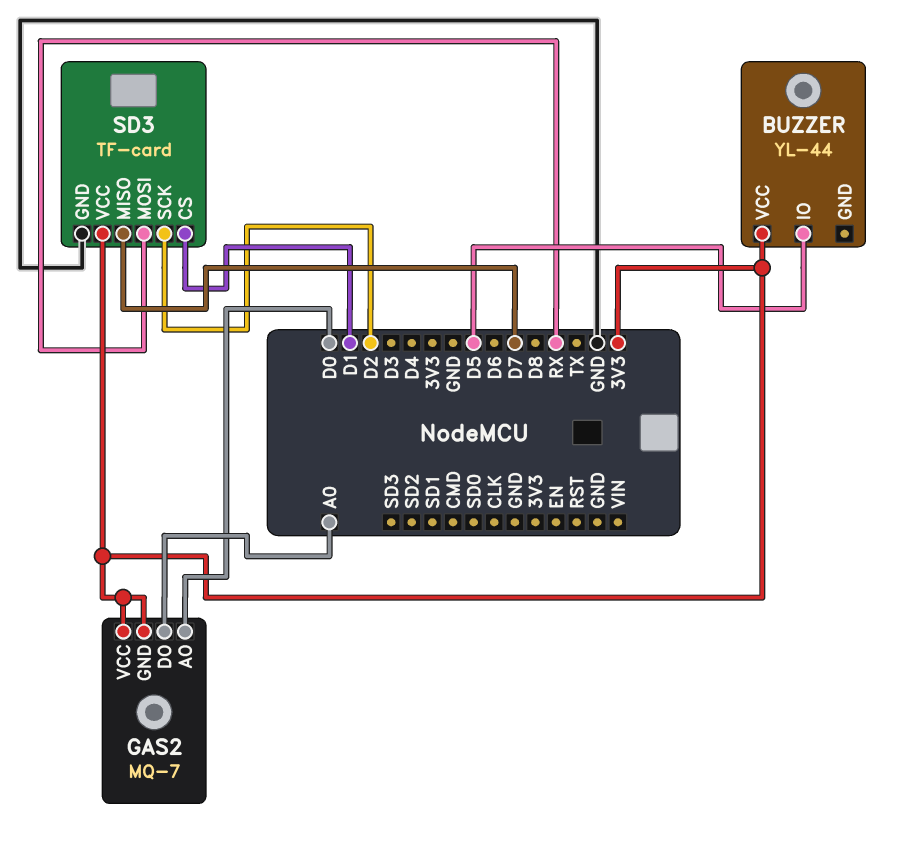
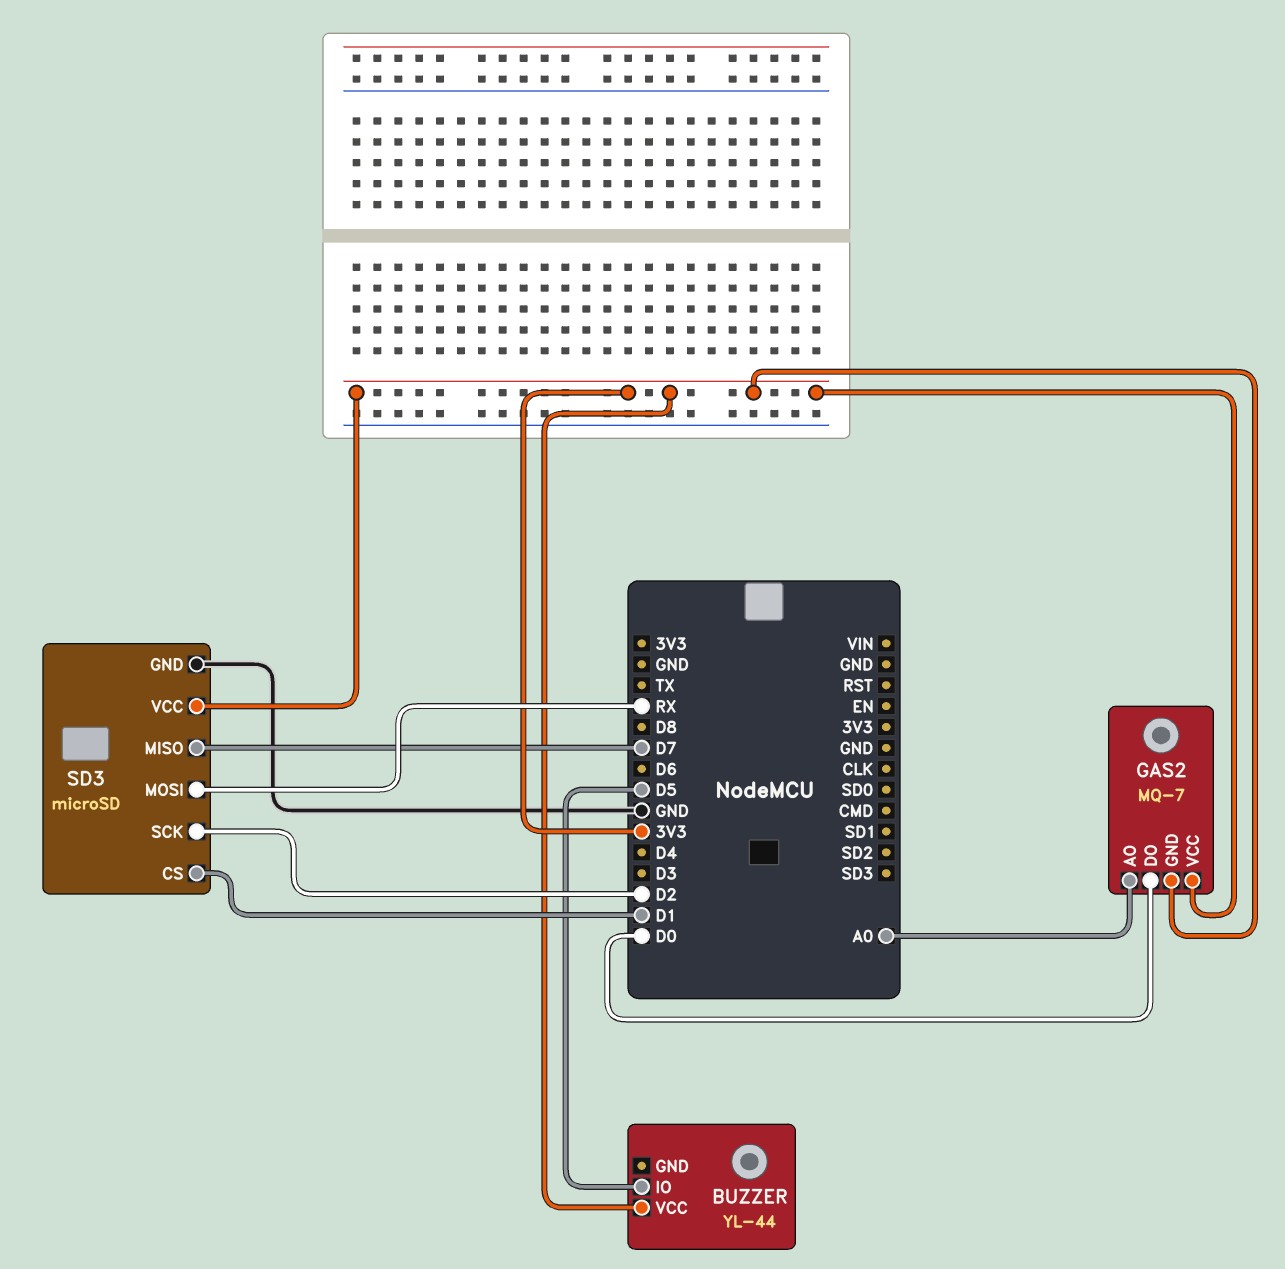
GAS2 pin AO: D0 -> A0
GAS2 pin DO: A0 -> D0
SD3: TF-card -> microSD

